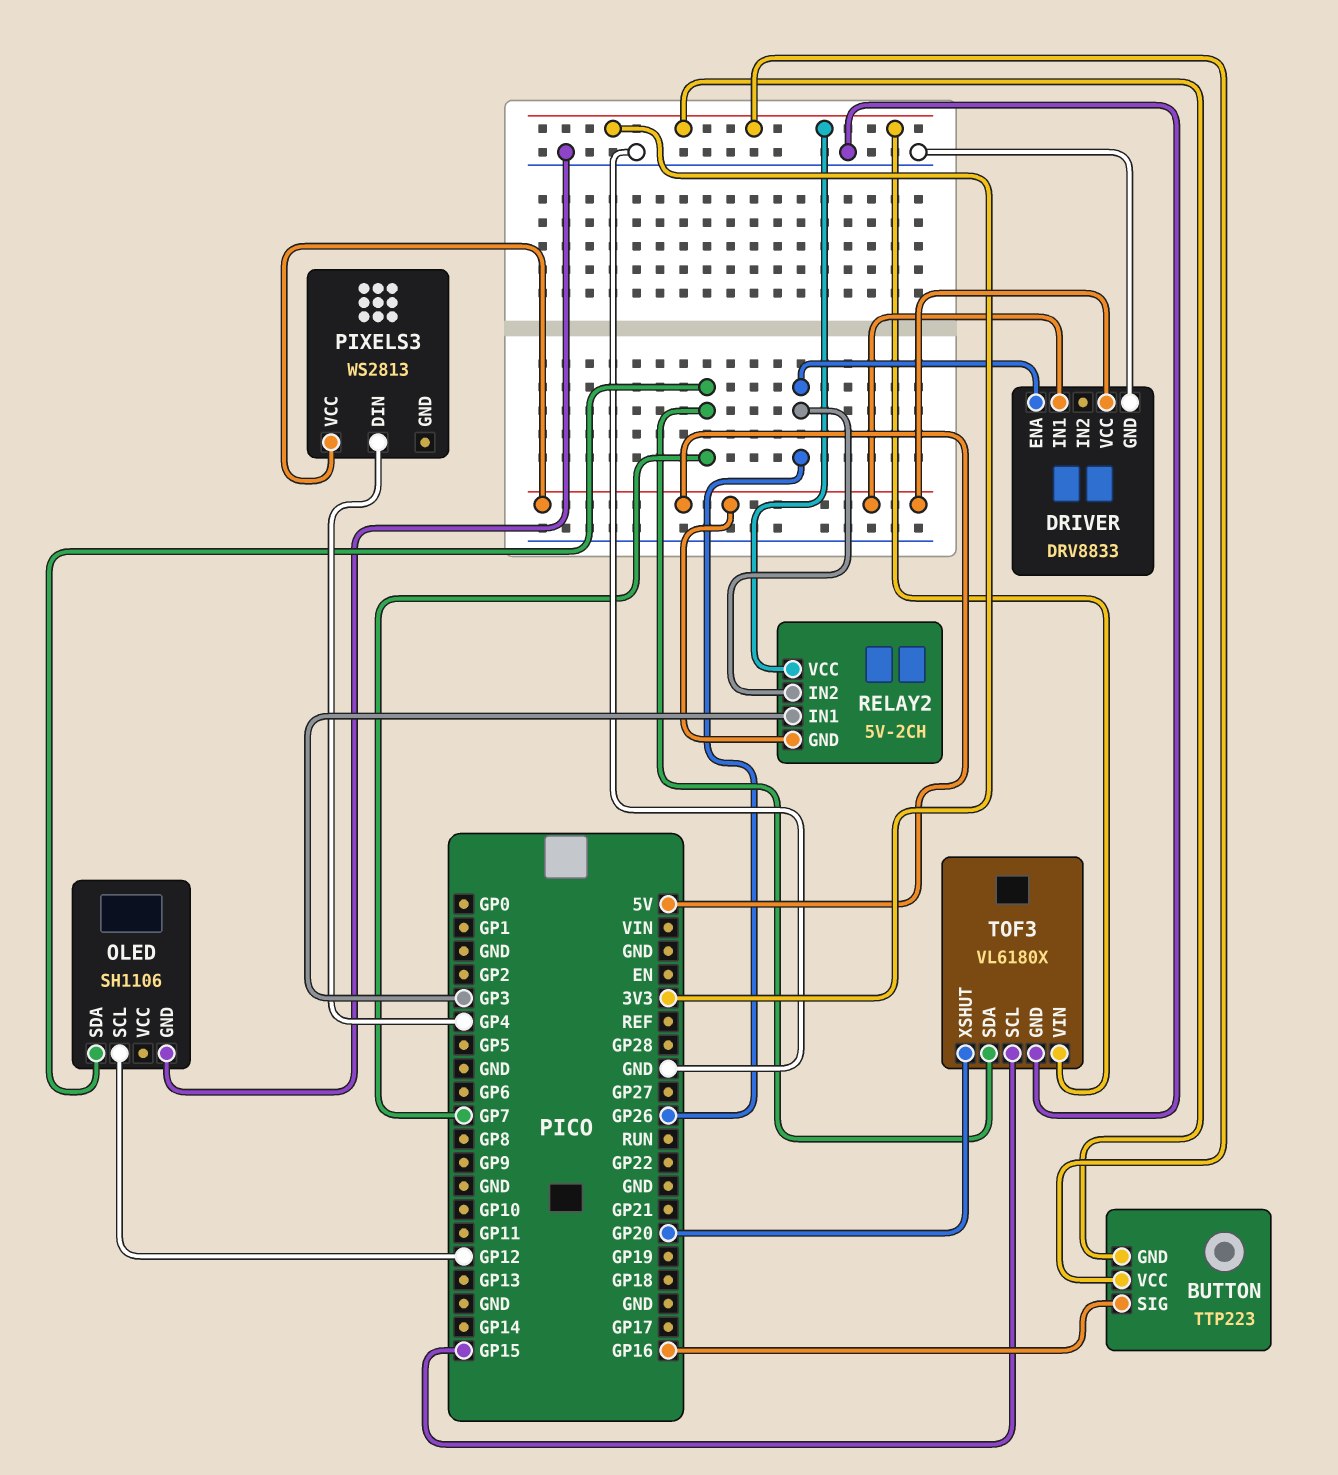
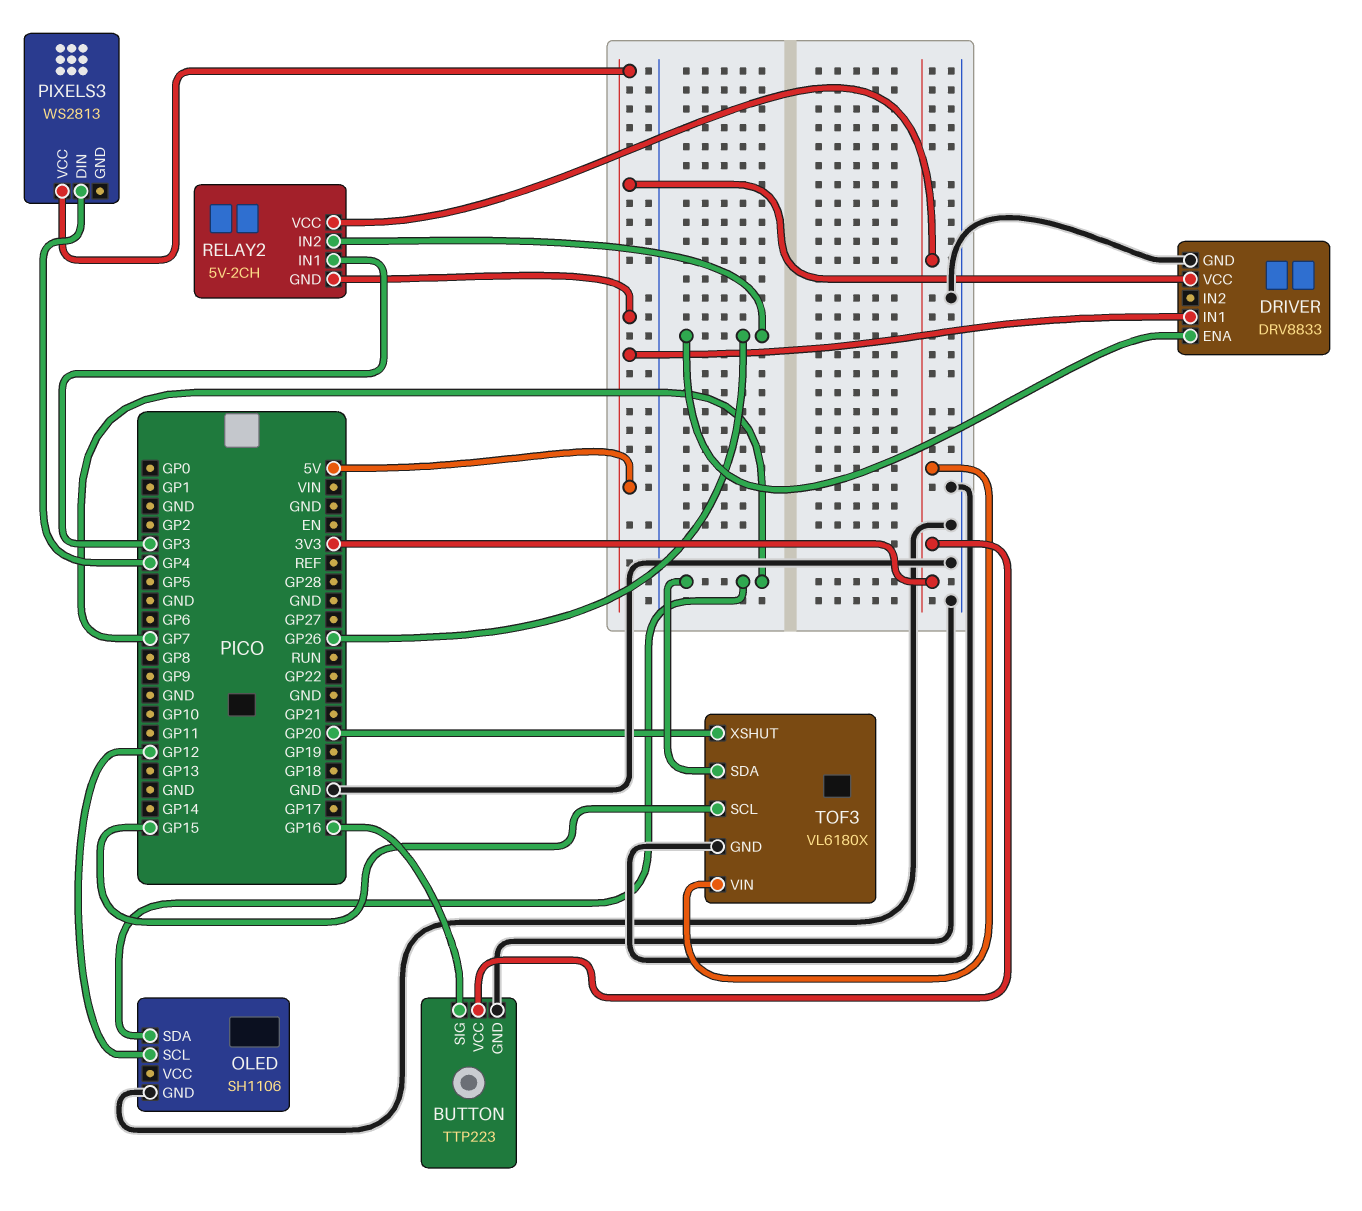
BUTTON pin GND: 3V3 -> GND

